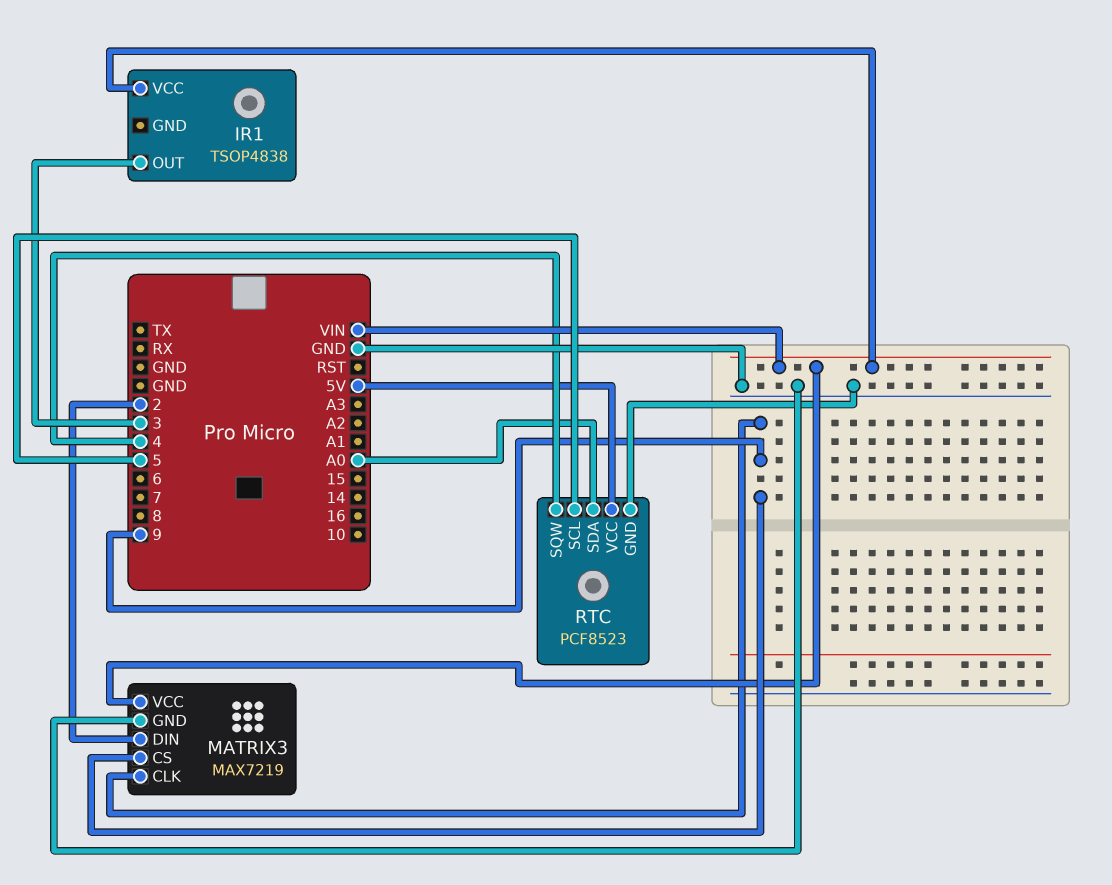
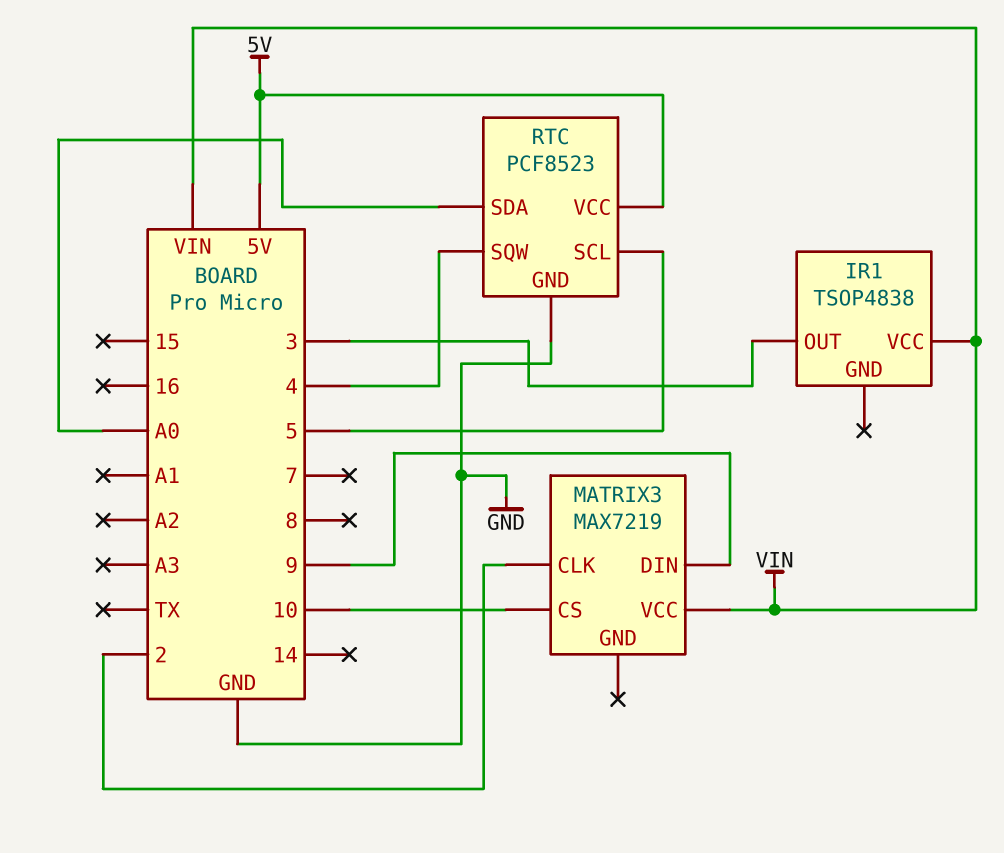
MATRIX3 pin CLK: 9 -> 2
MATRIX3 pin CS: 9 -> 10
MATRIX3 pin DIN: 2 -> 9
MATRIX3 pin GND: GND -> none

